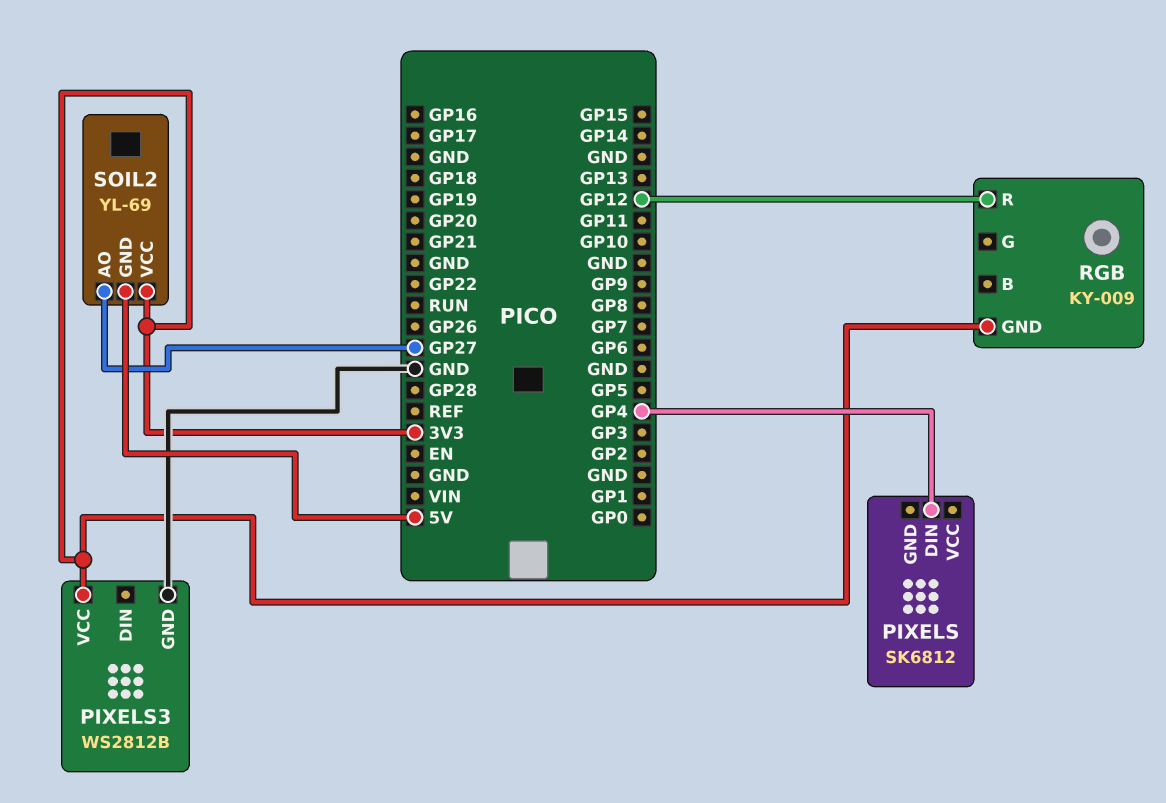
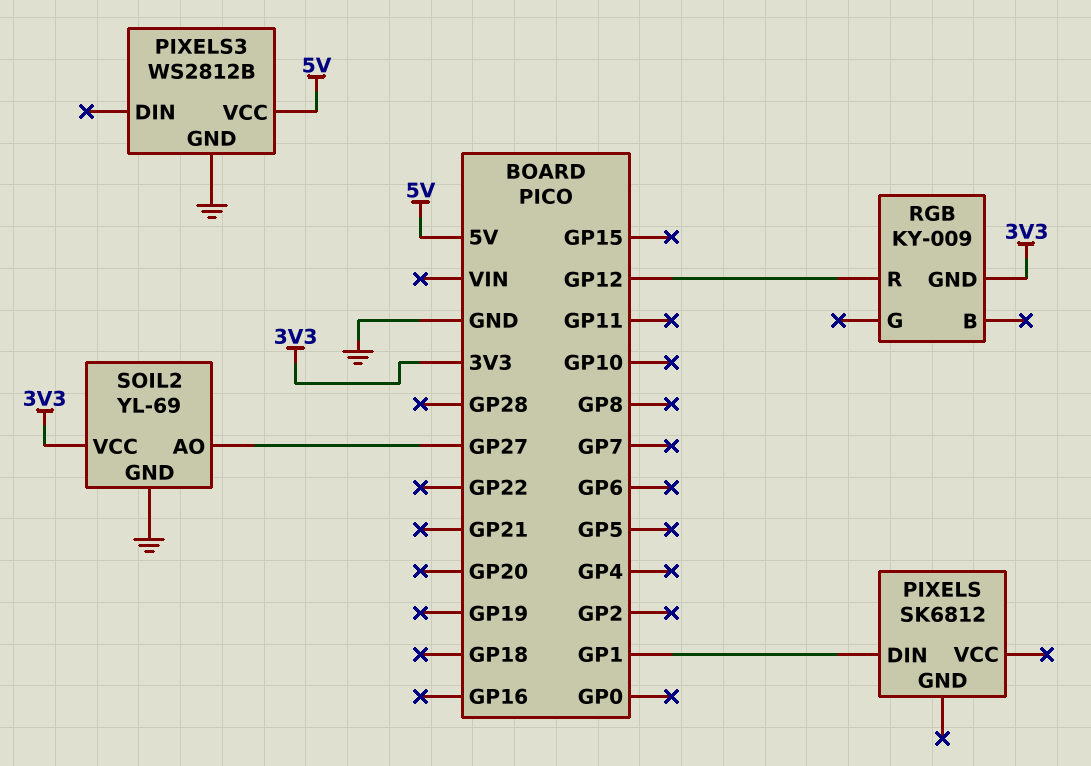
PIXELS pin DIN: GP4 -> GP1
PIXELS3 pin VCC: 3V3 -> 5V
SOIL2 pin GND: 5V -> GND

